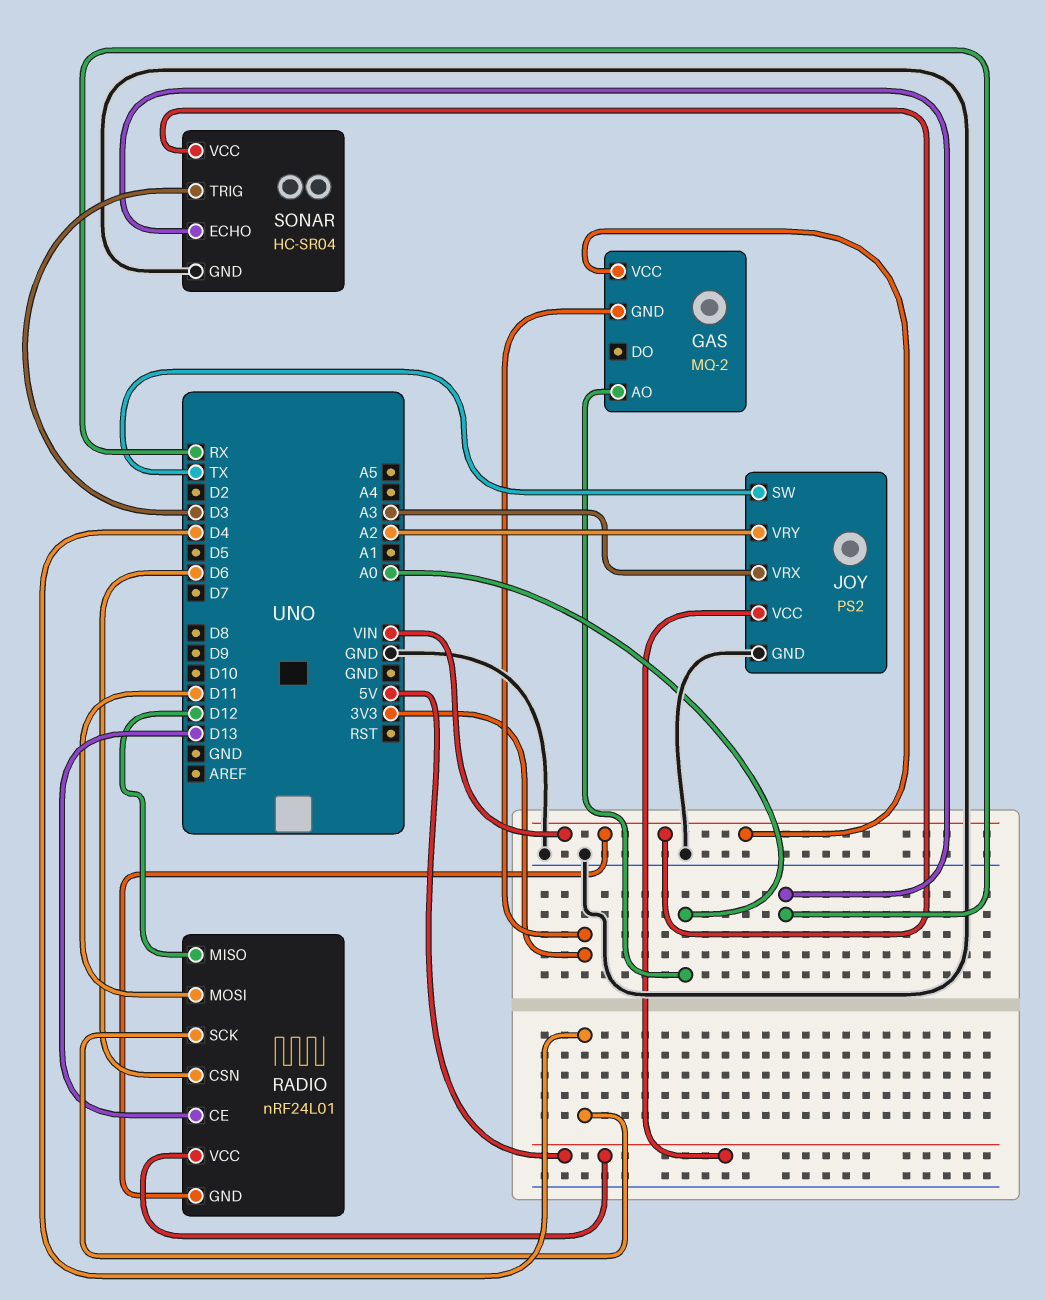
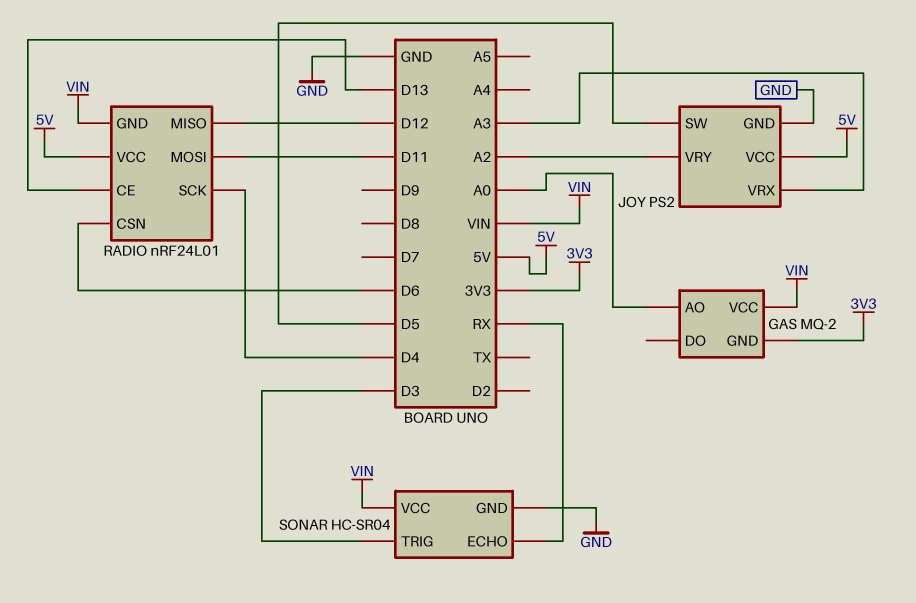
JOY pin SW: TX -> D5

